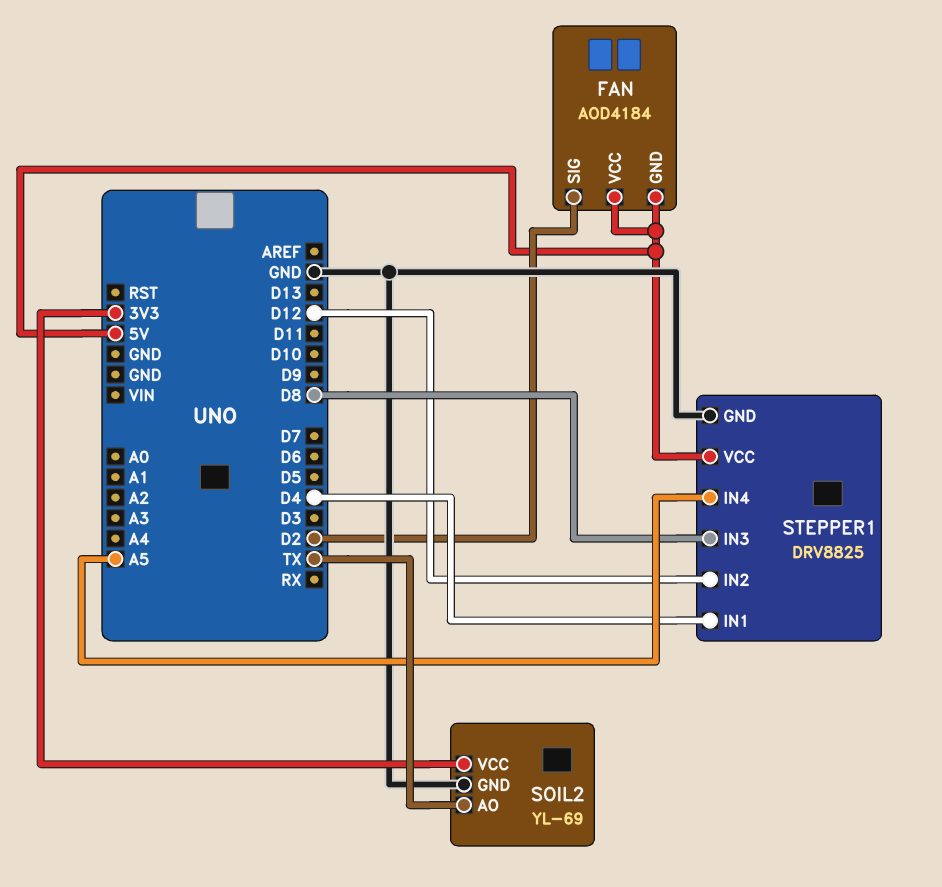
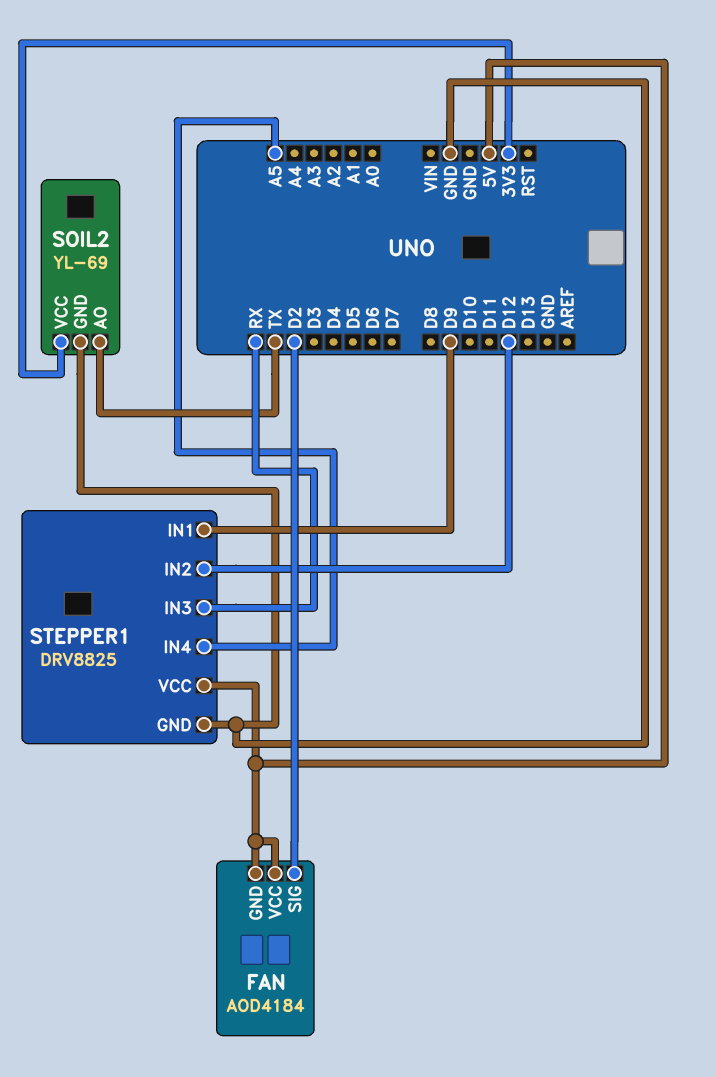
STEPPER1 pin IN1: D4 -> D9
STEPPER1 pin IN3: D8 -> RX

